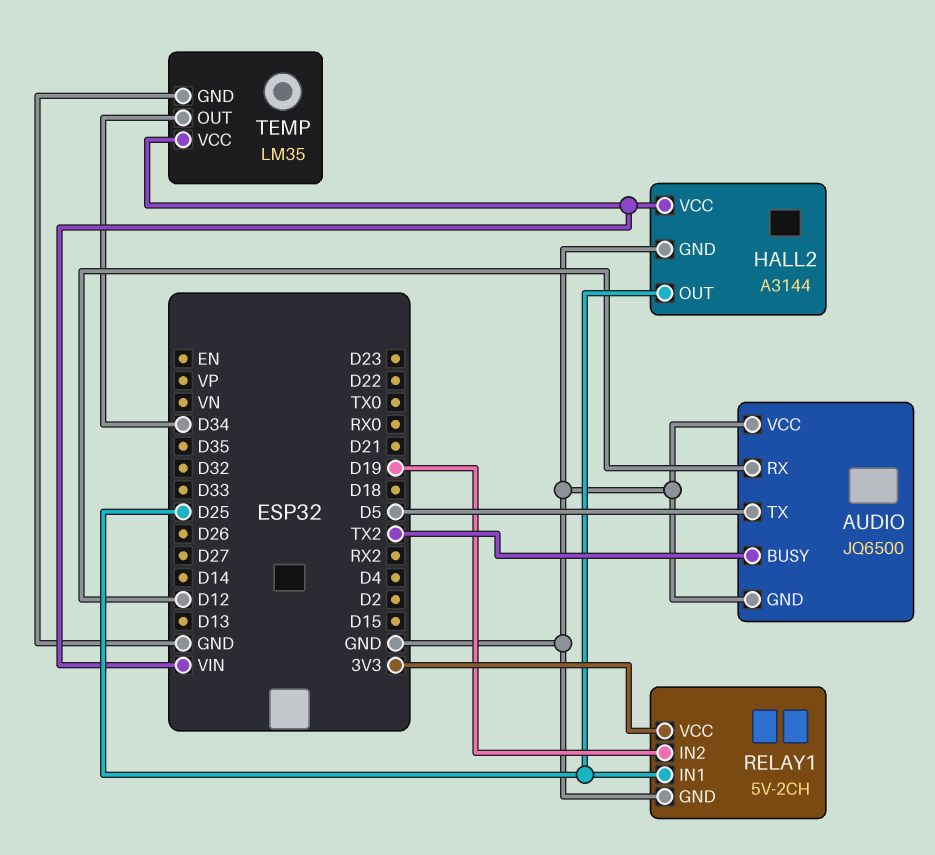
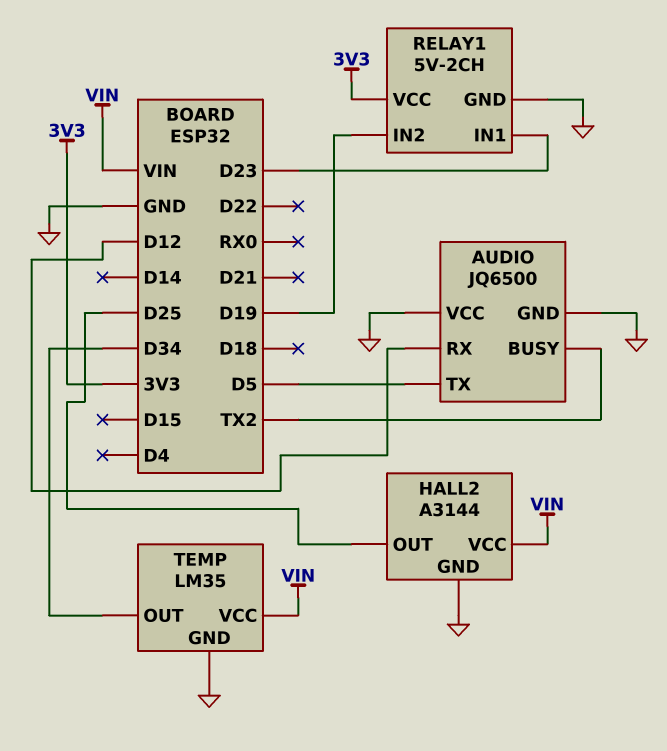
RELAY1 pin IN1: D25 -> D23

